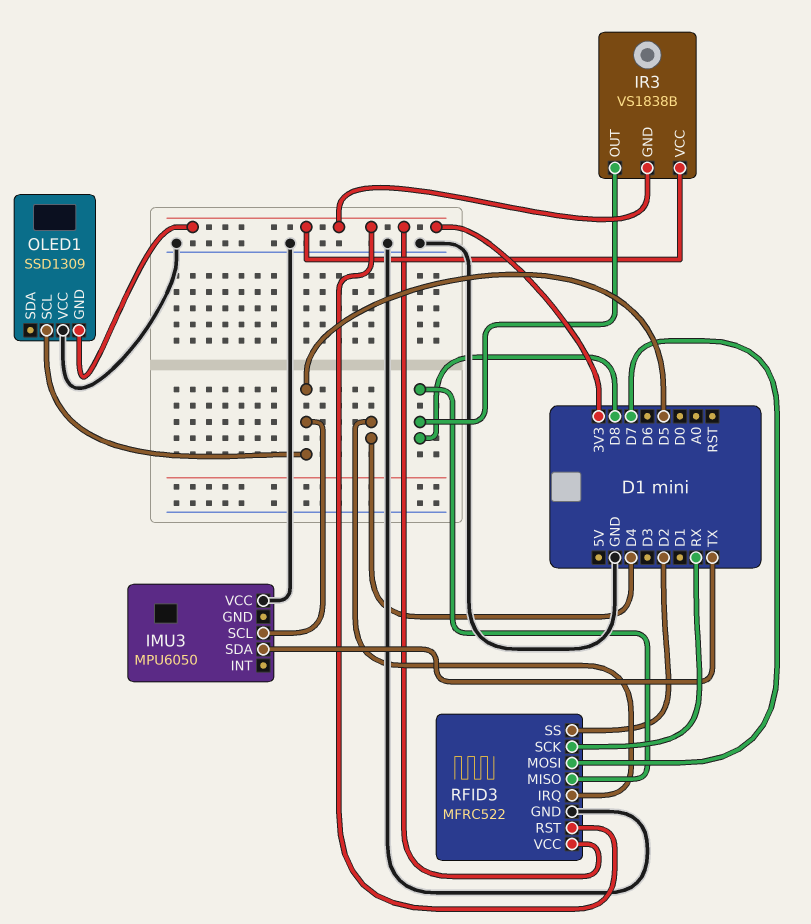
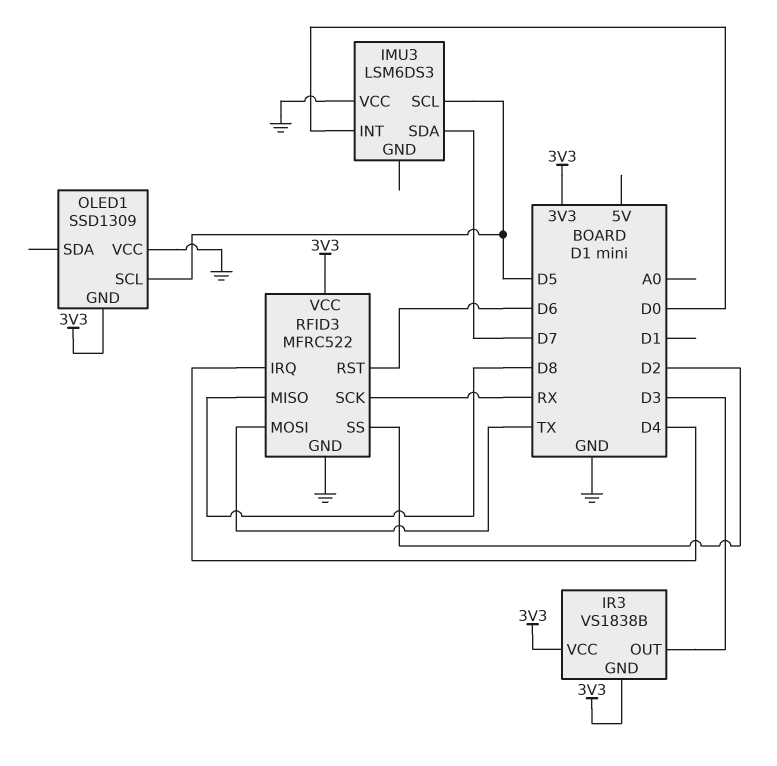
IMU3: MPU6050 -> LSM6DS3
IMU3 pin INT: none -> D0
IMU3 pin SDA: TX -> D7
IR3 pin OUT: D8 -> D3
RFID3 pin MOSI: D7 -> TX
RFID3 pin RST: 3V3 -> D6

